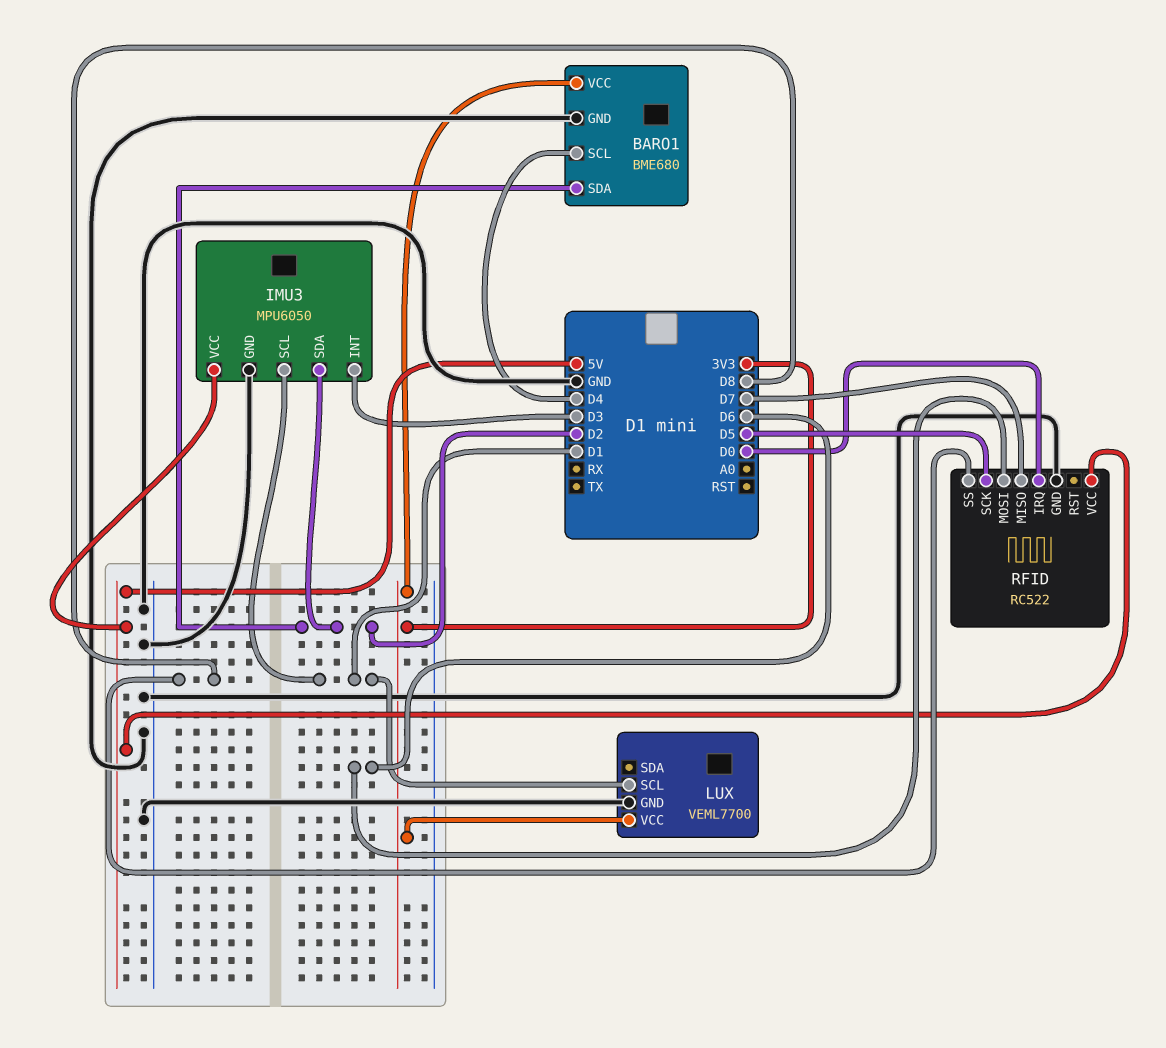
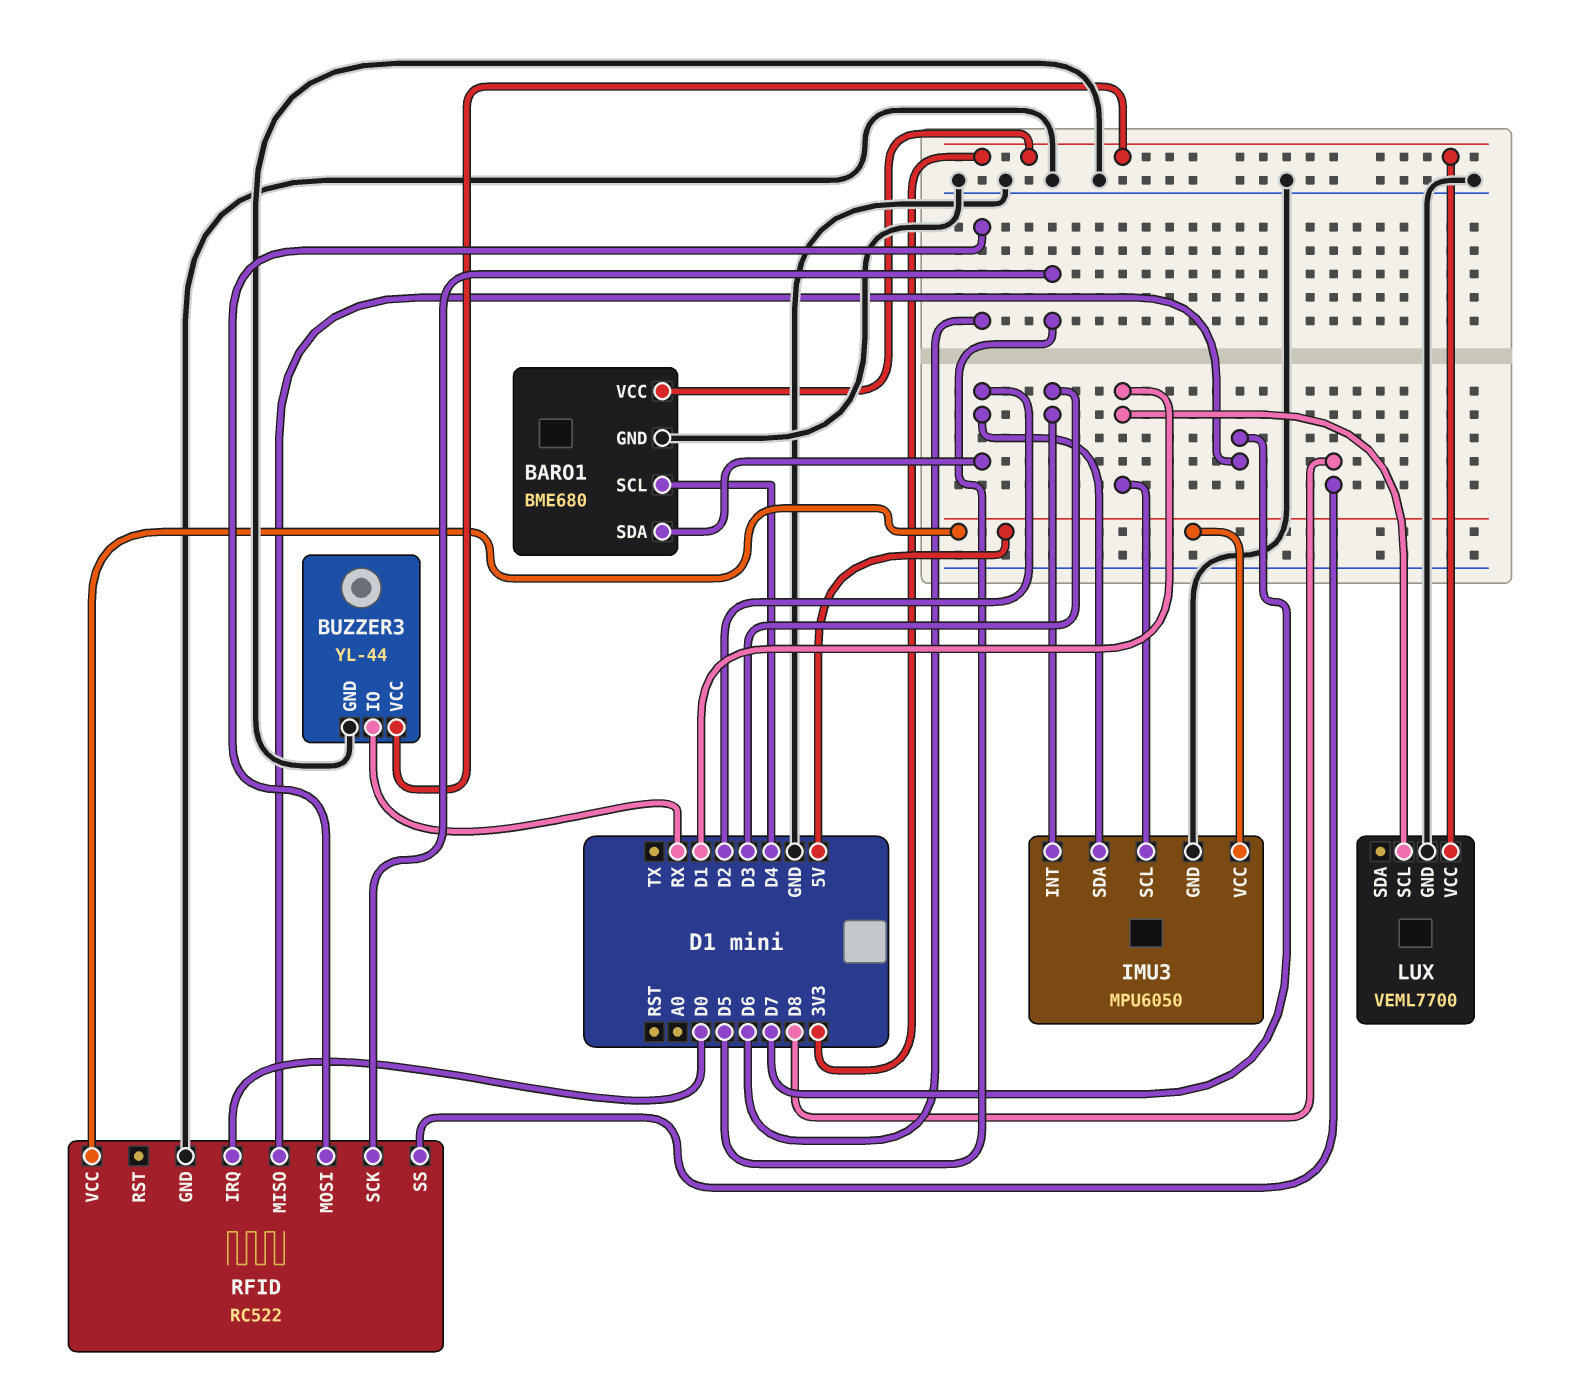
BUZZER3: none -> YL-44
BUZZER3 pin GND: none -> GND
BUZZER3 pin IO: none -> RX
BUZZER3 pin VCC: none -> 3V3

